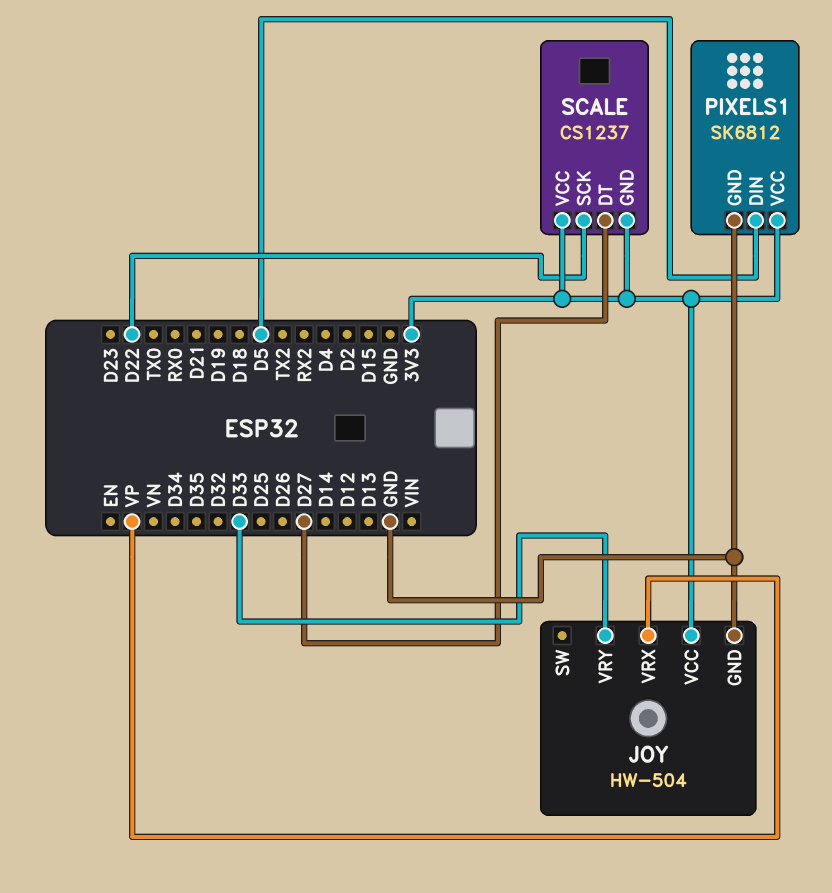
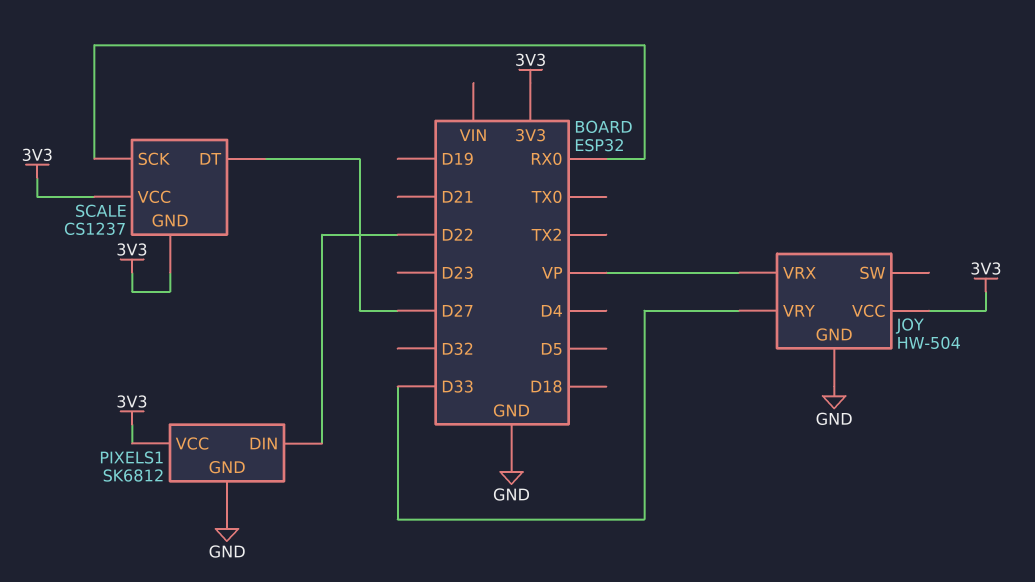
PIXELS1 pin DIN: D5 -> D22
SCALE pin SCK: D22 -> RX0

